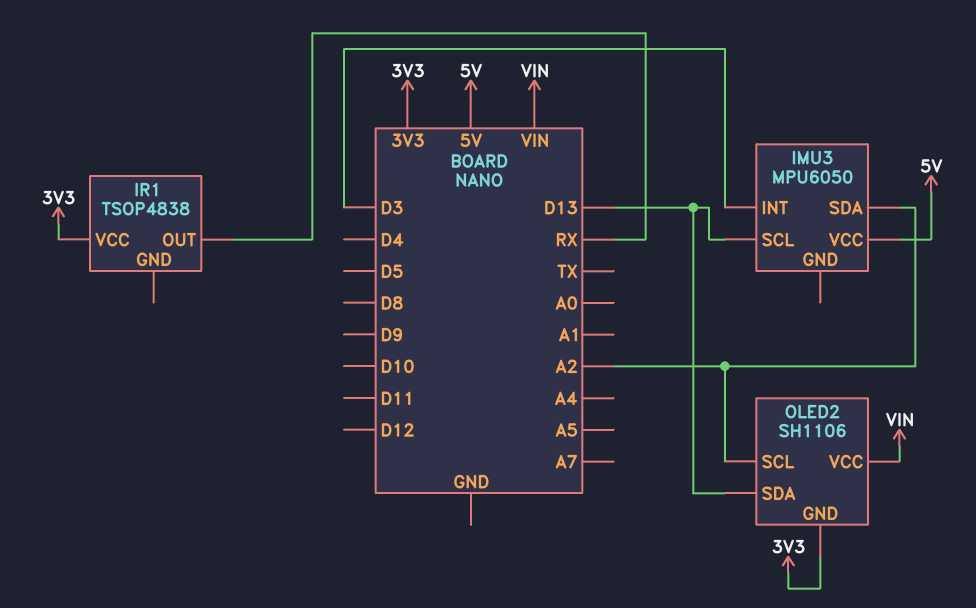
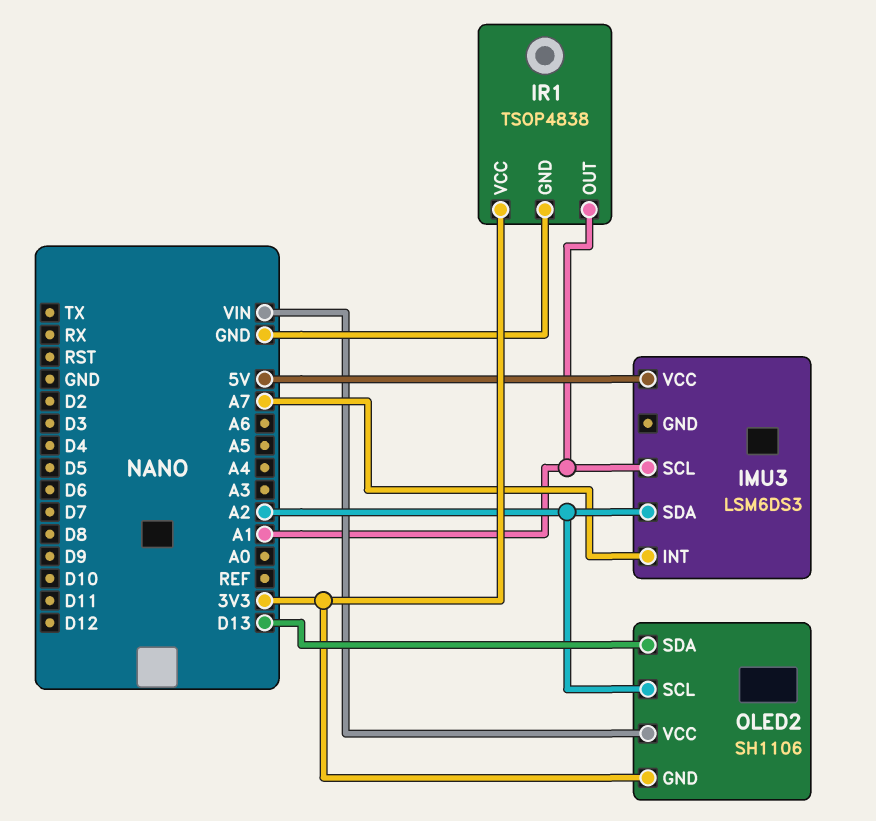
IMU3: MPU6050 -> LSM6DS3
IMU3 pin INT: D3 -> A7
IMU3 pin SCL: D13 -> A1
IR1 pin GND: none -> GND
IR1 pin OUT: RX -> A1

